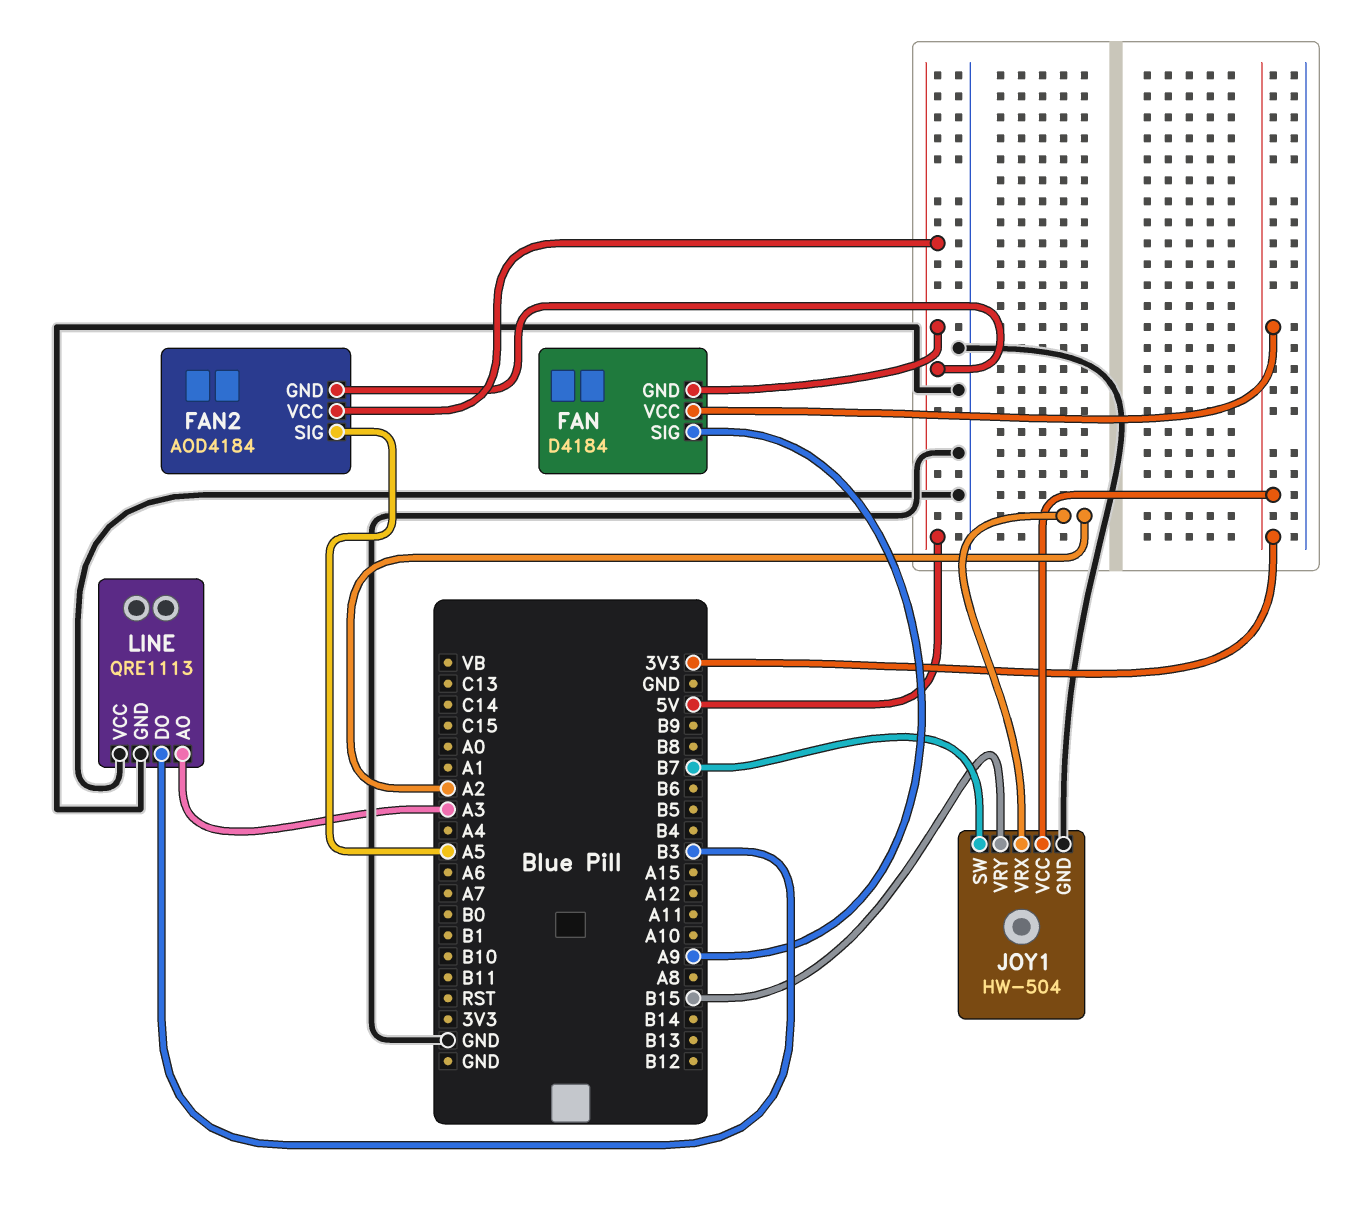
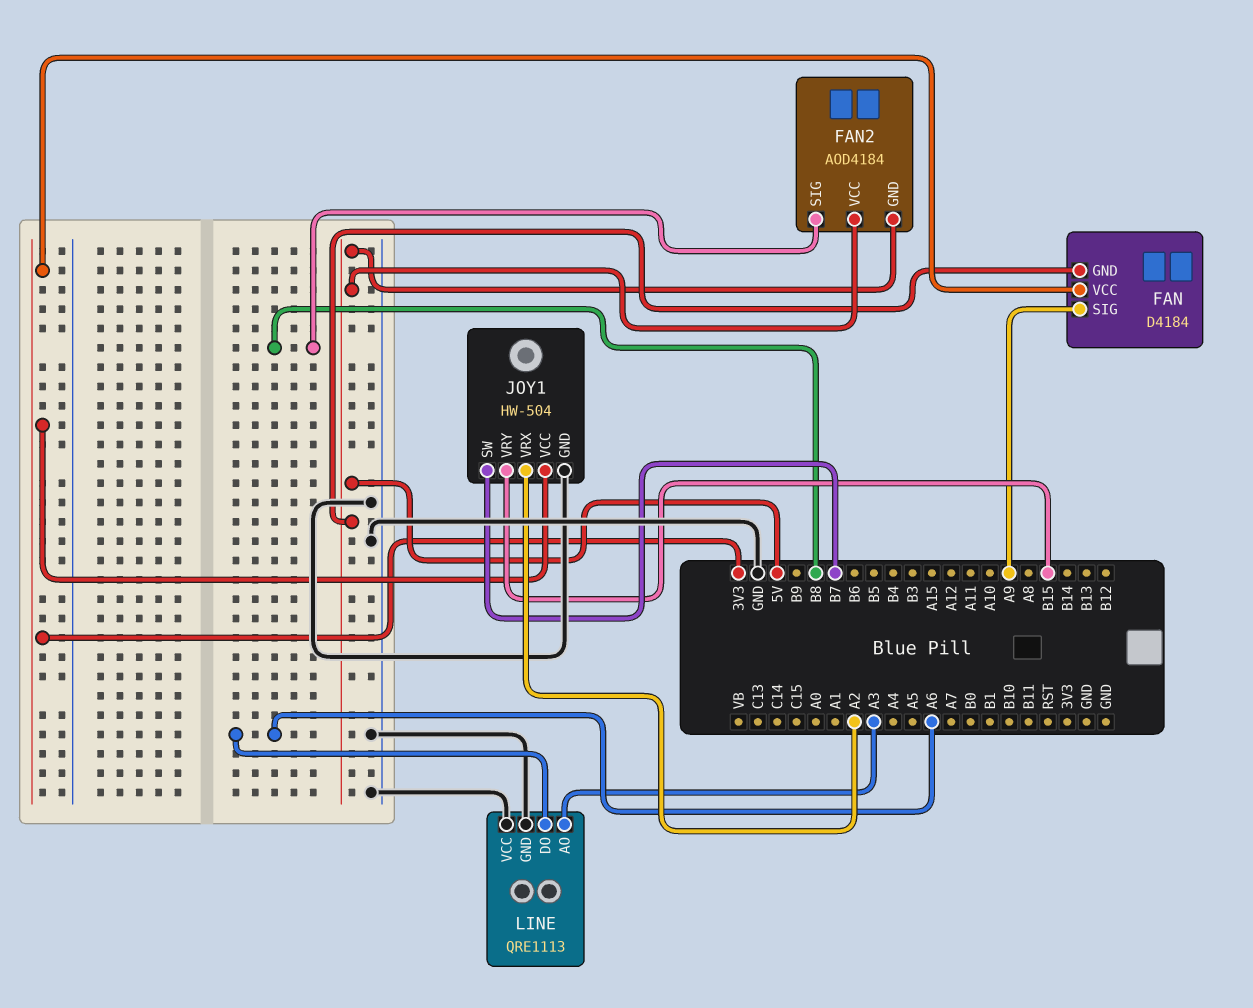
FAN2 pin SIG: A5 -> B8
LINE pin DO: B3 -> A6

